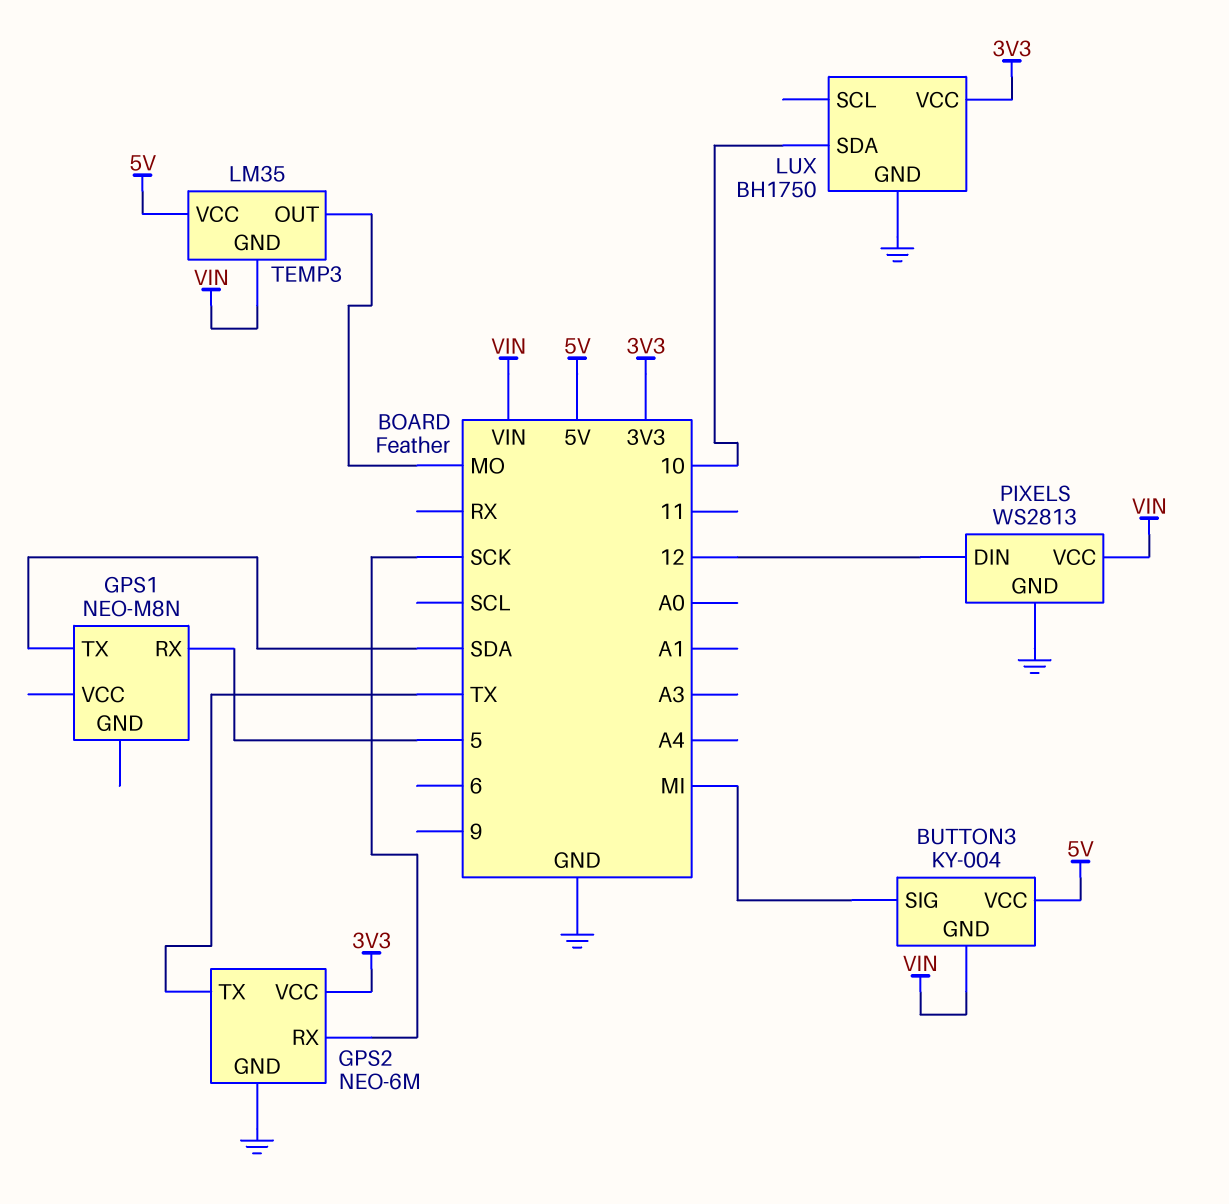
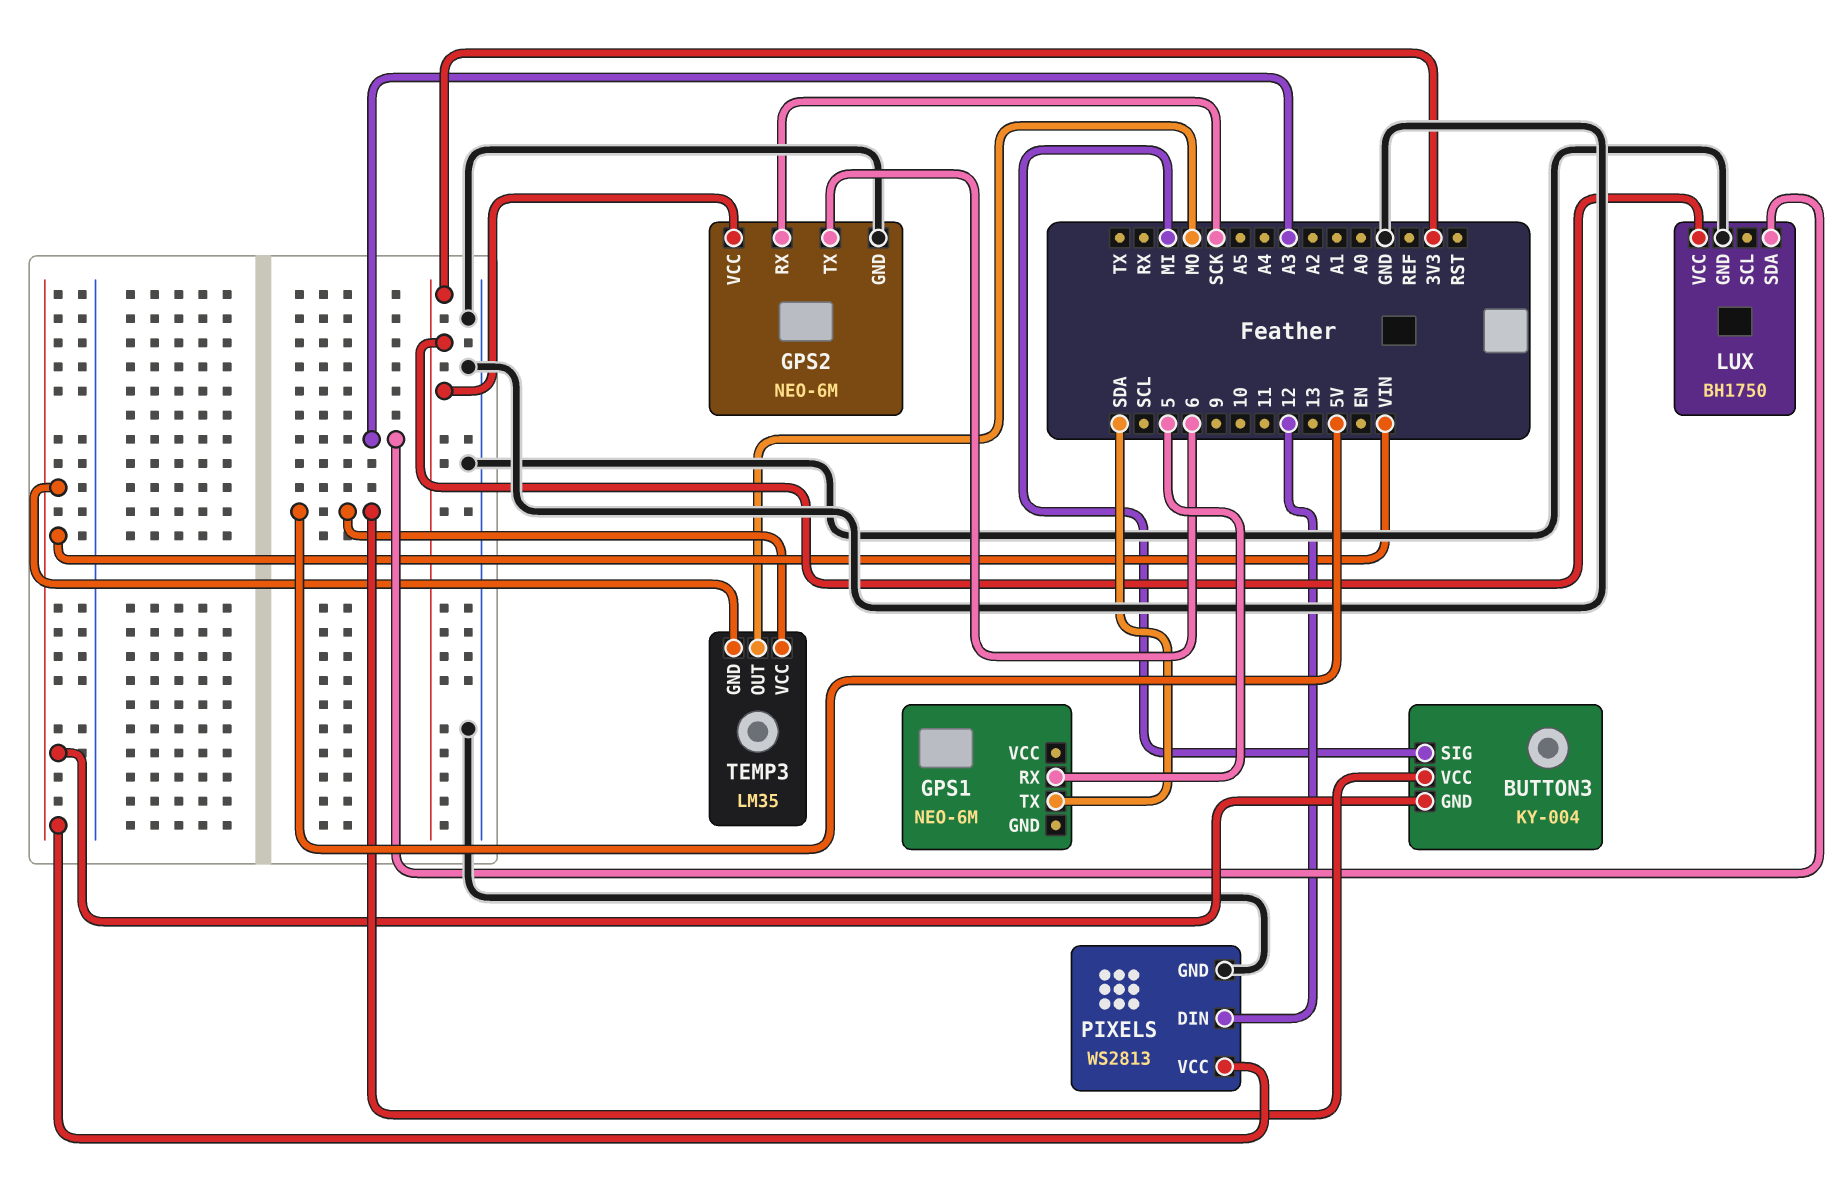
GPS1: NEO-M8N -> NEO-6M
GPS2 pin TX: TX -> 6
LUX pin SDA: 10 -> A3

